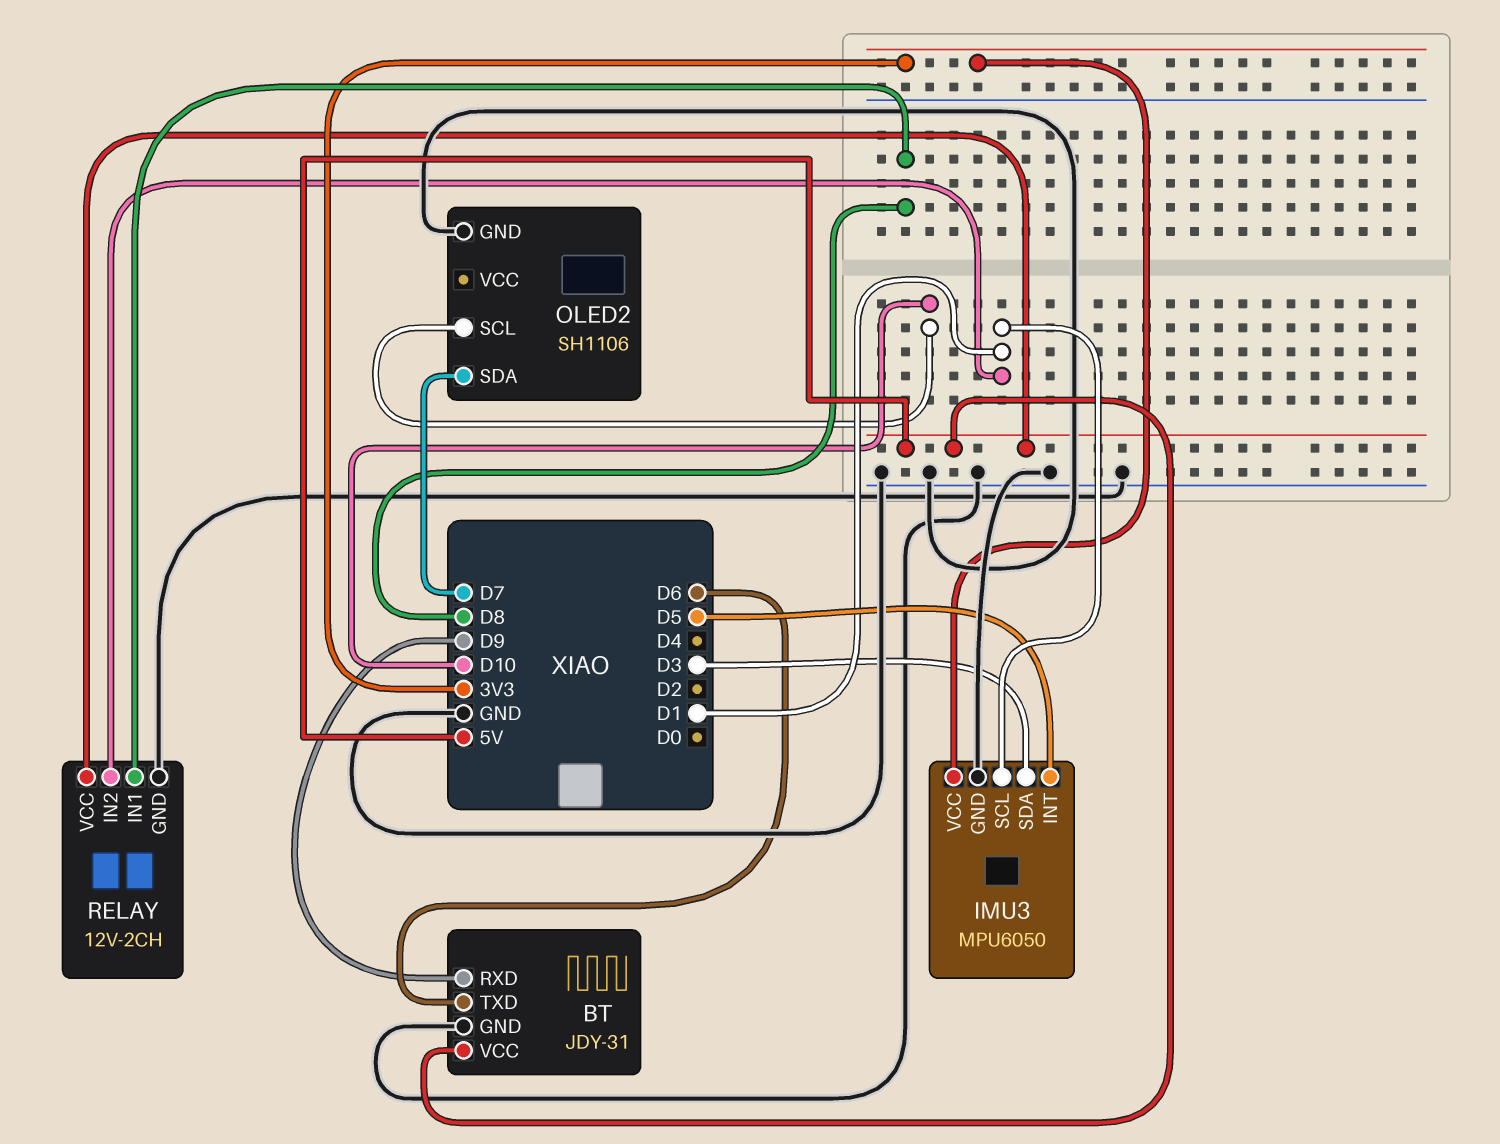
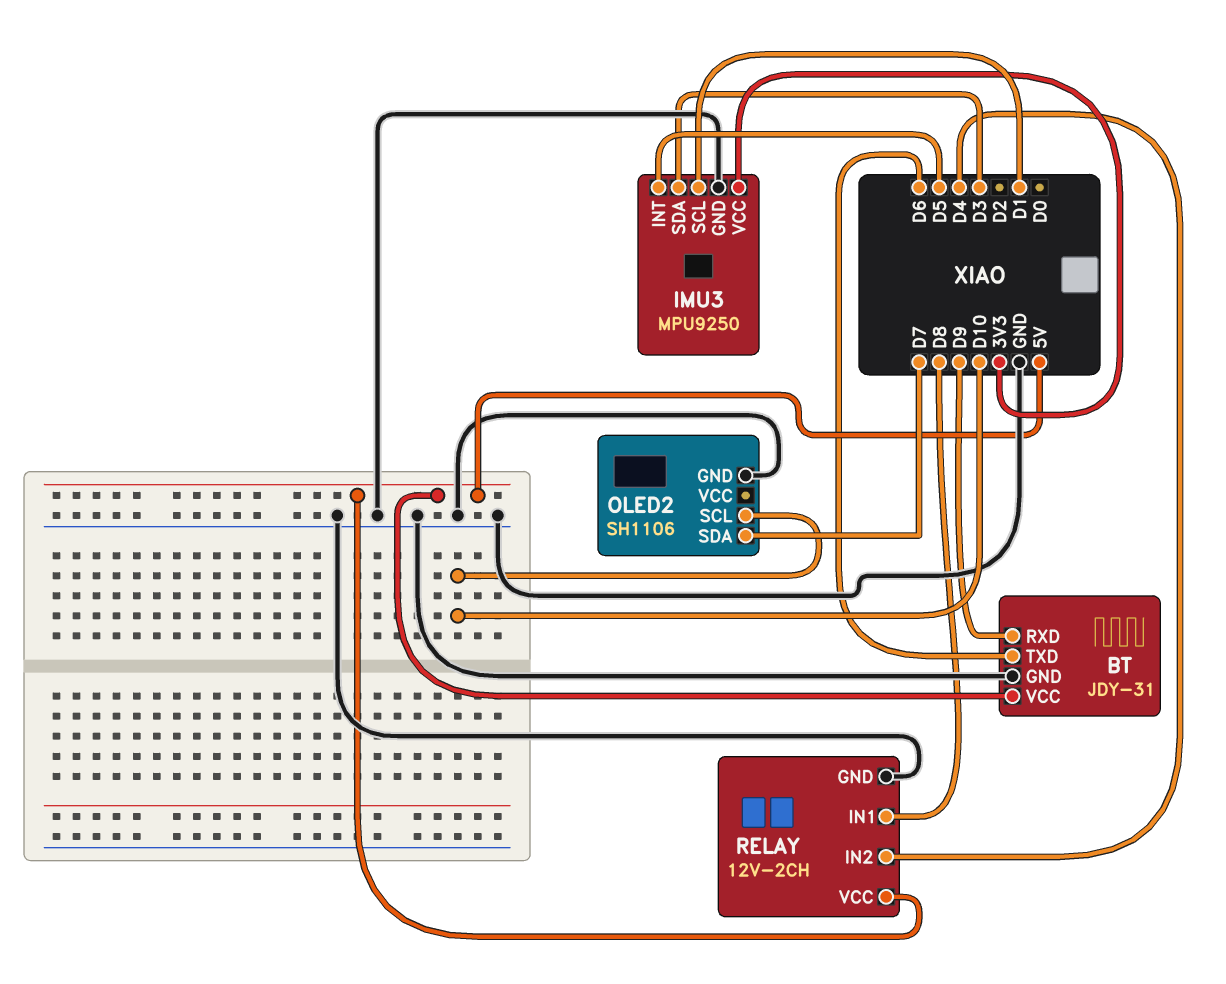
IMU3: MPU6050 -> MPU9250
RELAY pin IN2: D1 -> D4

